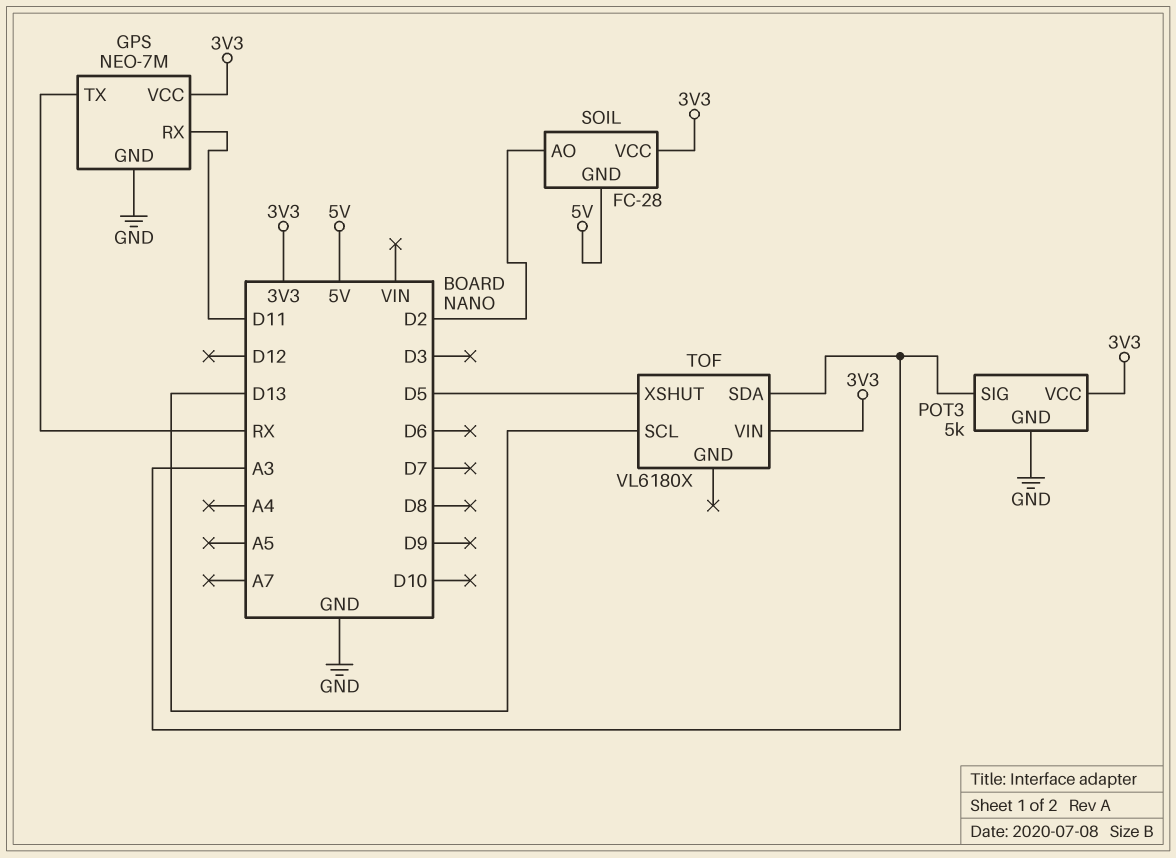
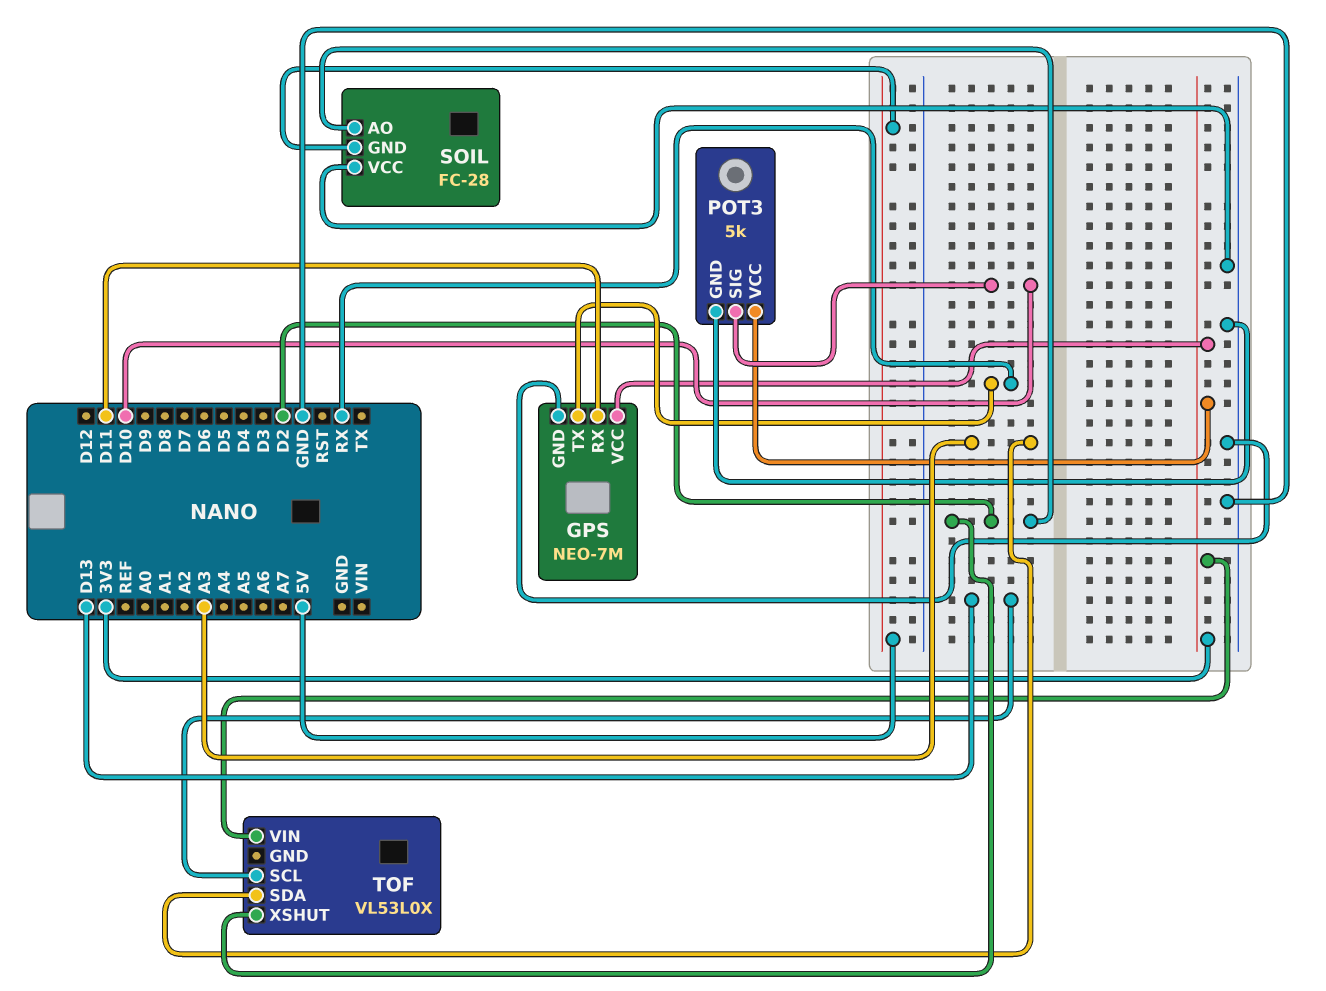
POT3 pin SIG: A3 -> D10
SOIL pin VCC: 3V3 -> GND
TOF: VL6180X -> VL53L0X
TOF pin XSHUT: D5 -> D2

